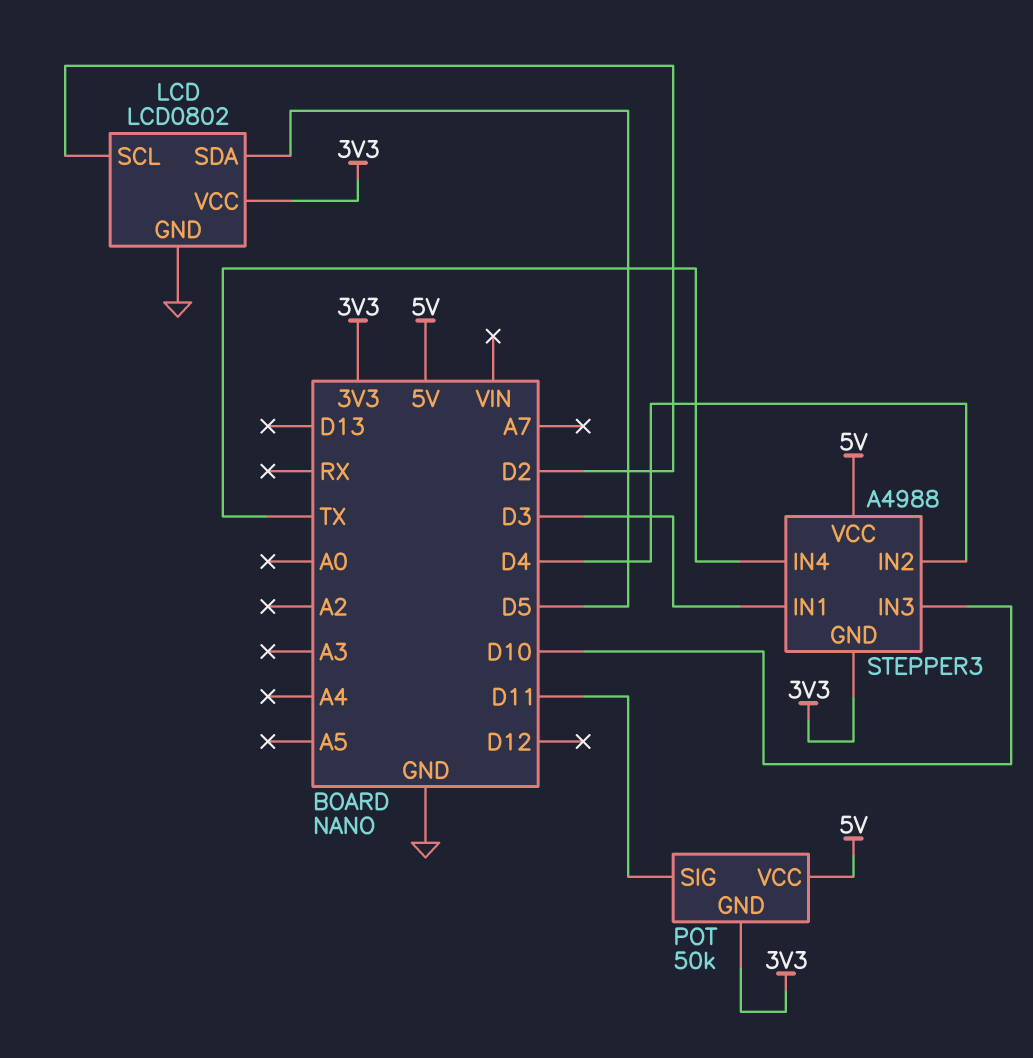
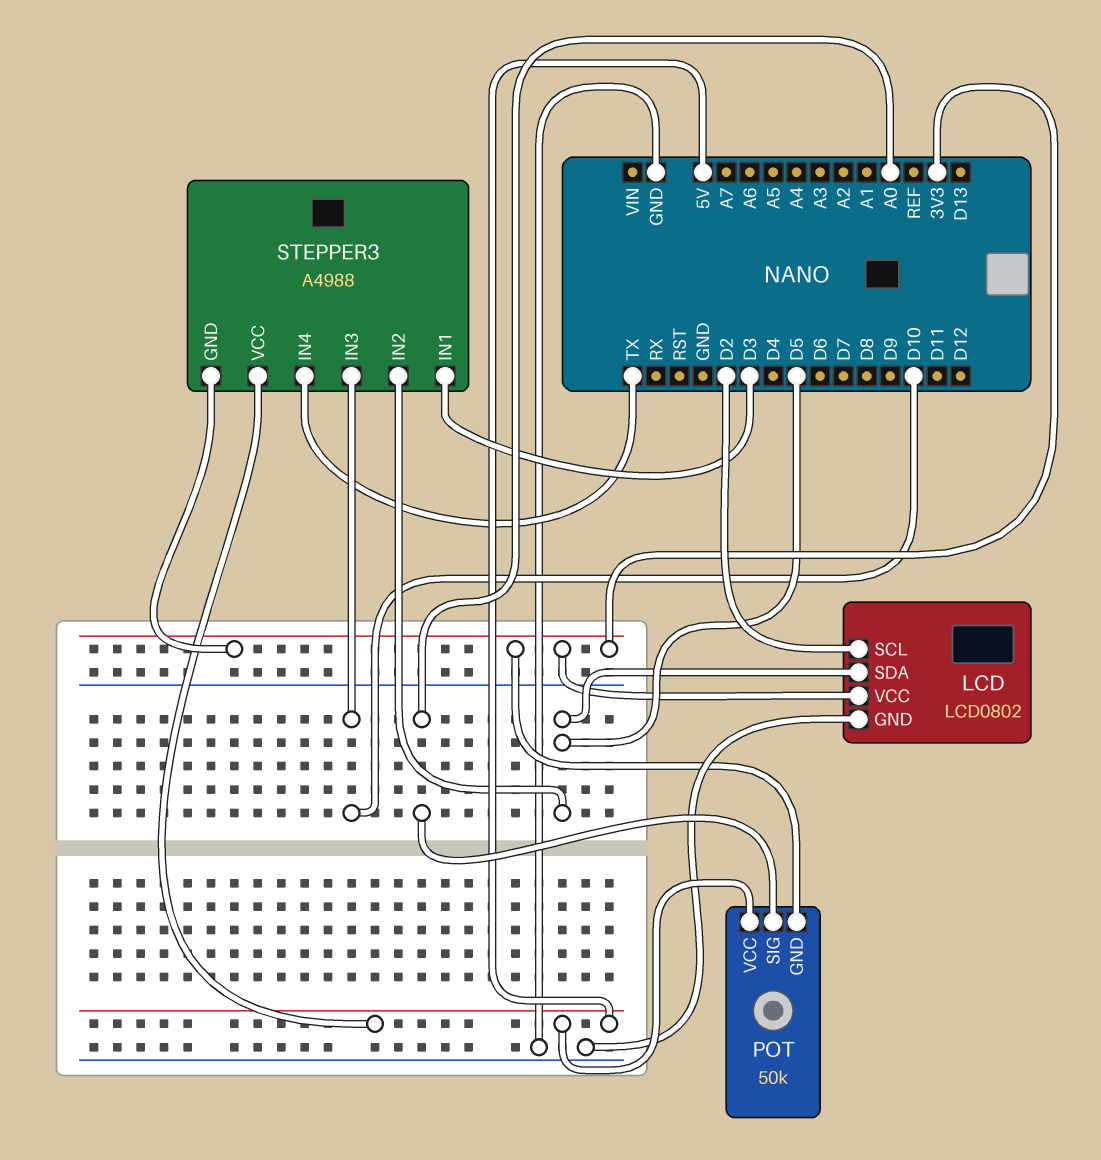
POT pin SIG: D11 -> A0
STEPPER3 pin IN2: D4 -> D5

